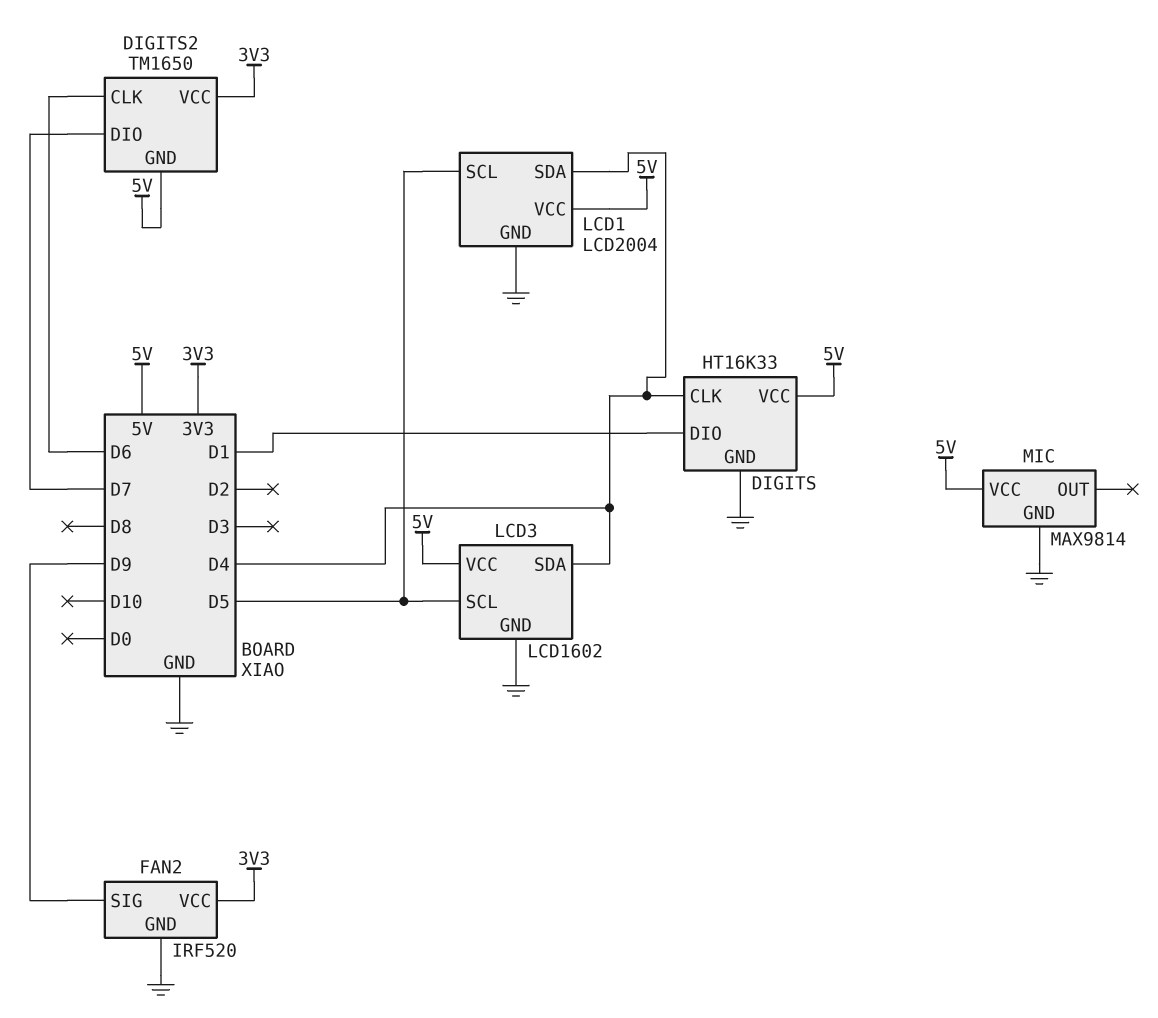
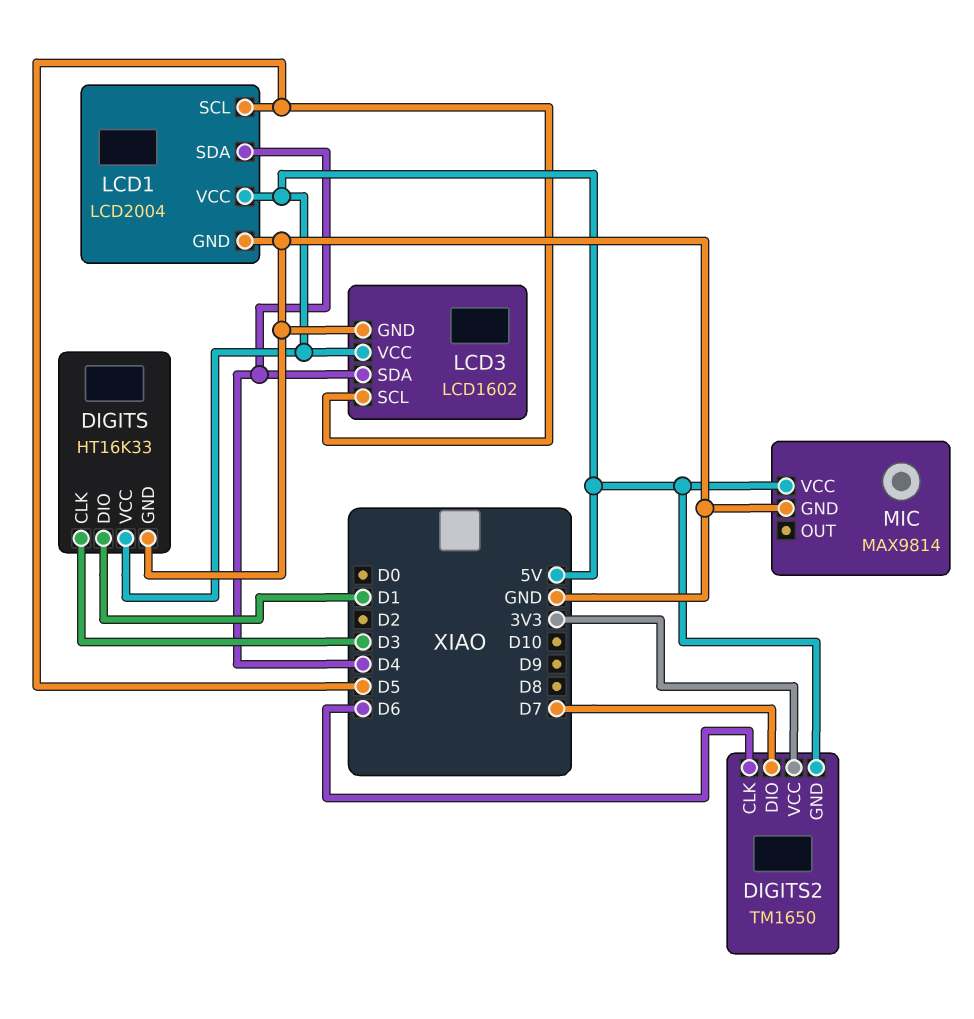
DIGITS pin CLK: D4 -> D3
FAN2: IRF520 -> none
FAN2 pin GND: GND -> none
FAN2 pin SIG: D9 -> none
FAN2 pin VCC: 3V3 -> none

